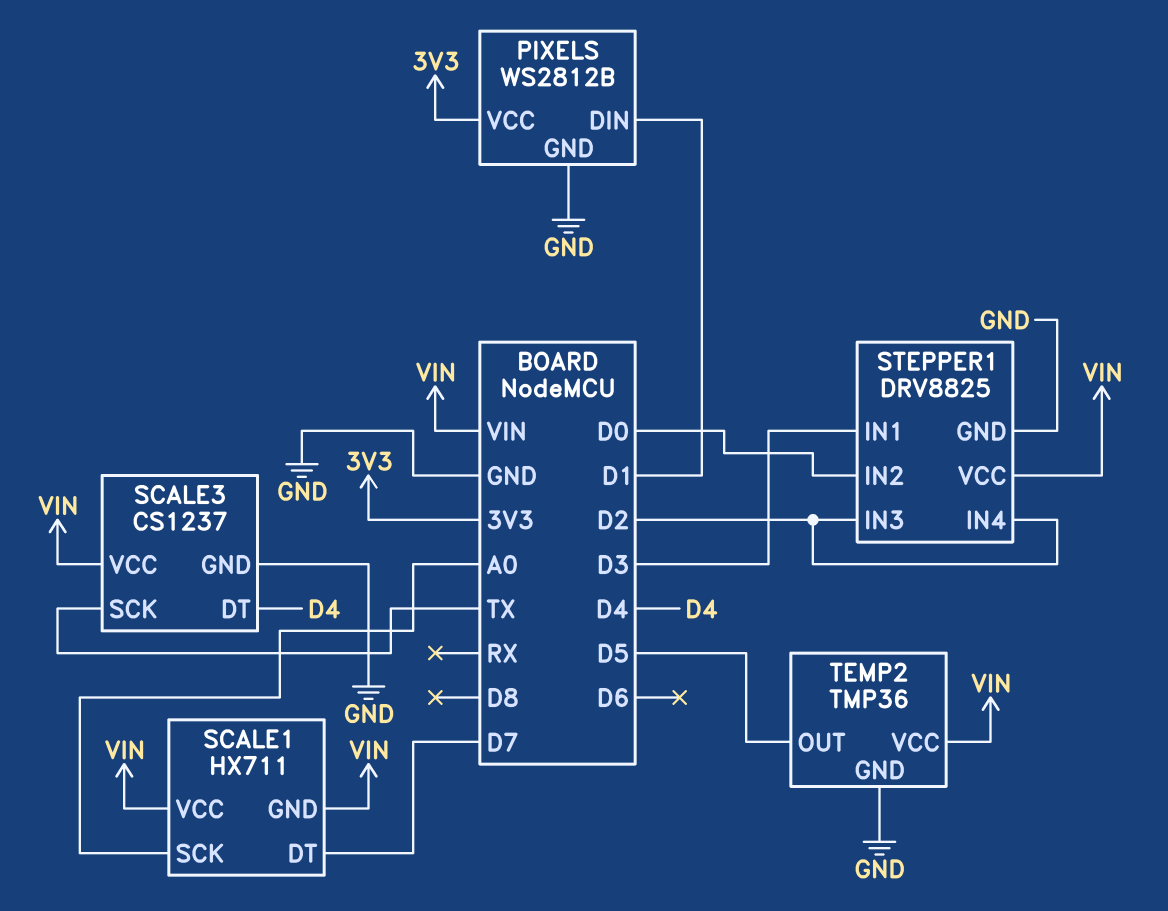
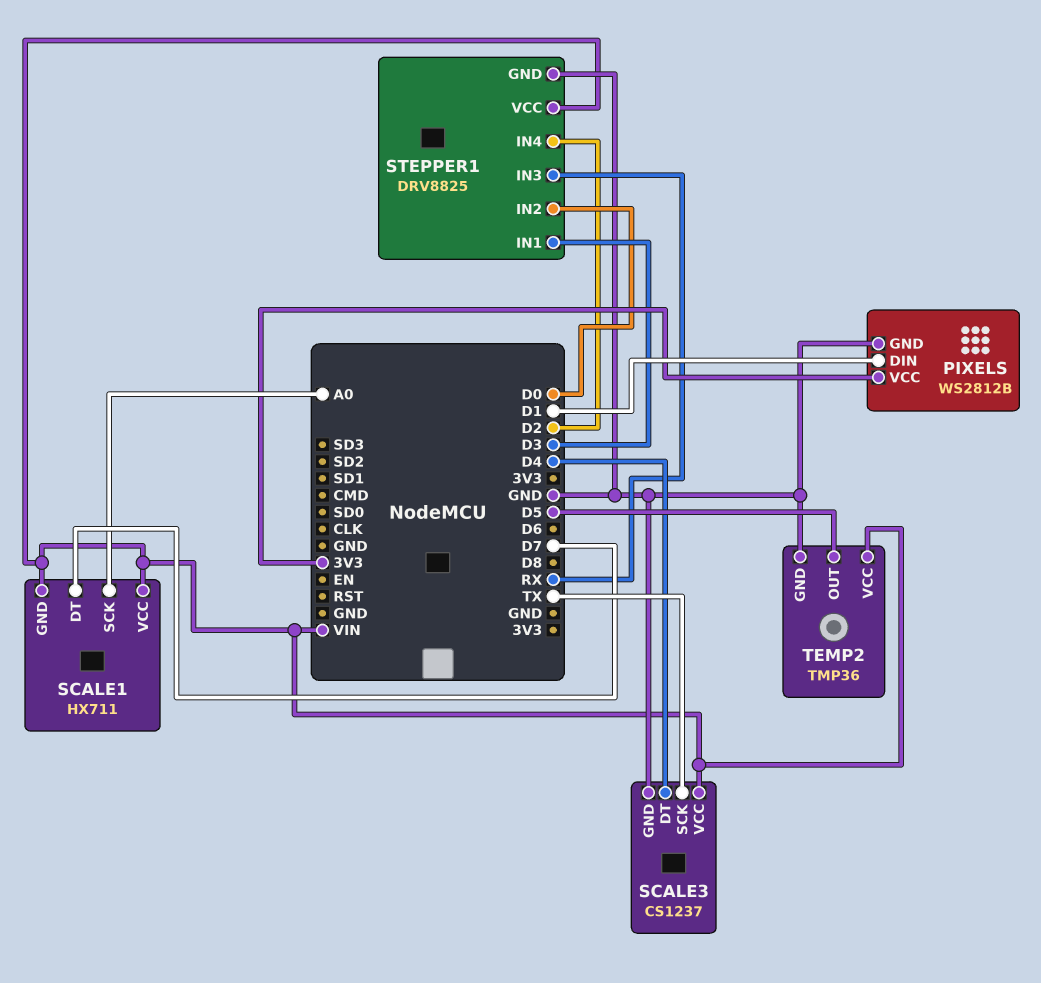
STEPPER1 pin IN3: D2 -> RX

